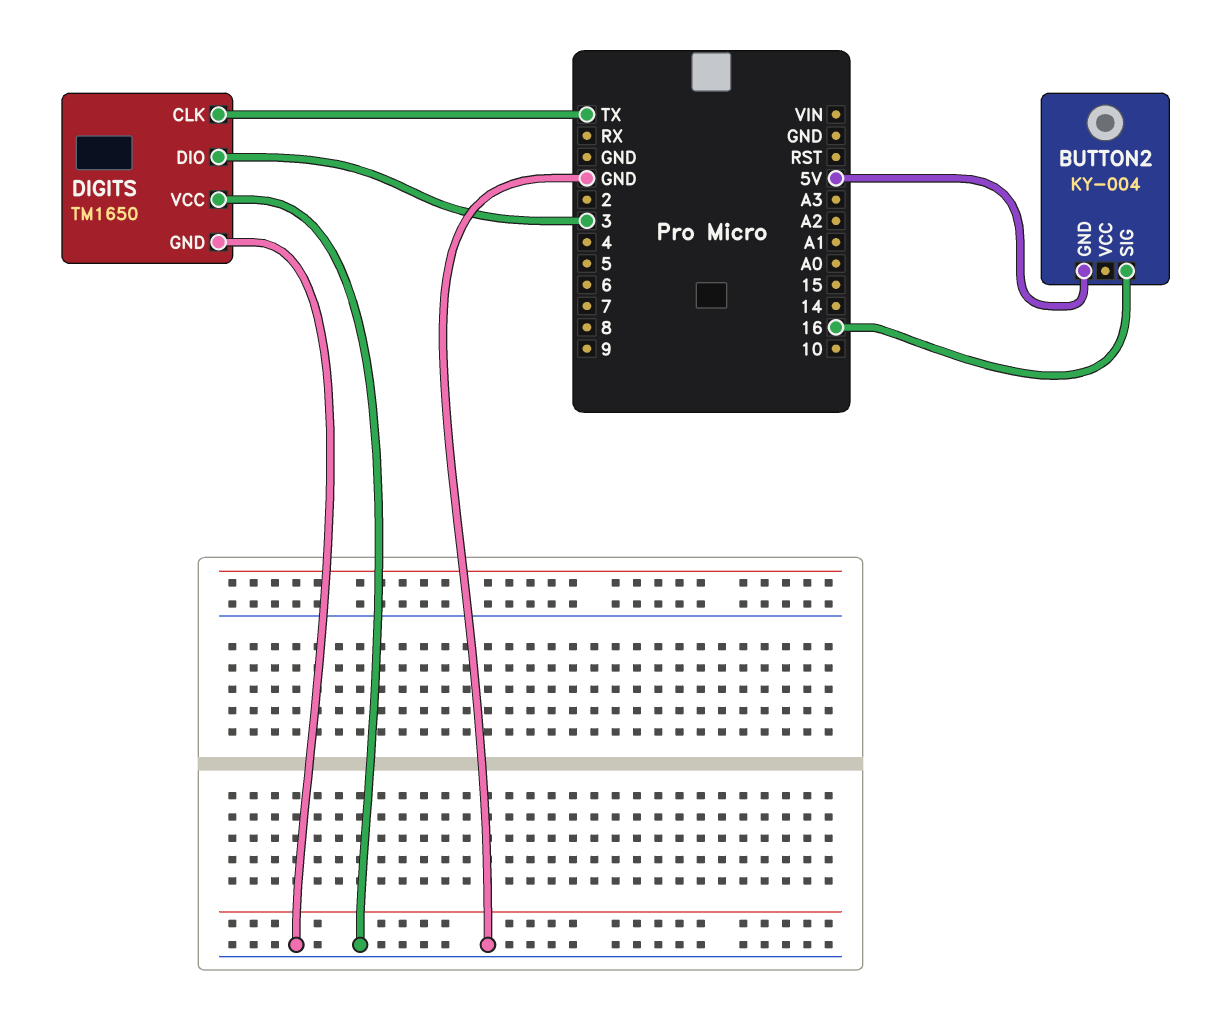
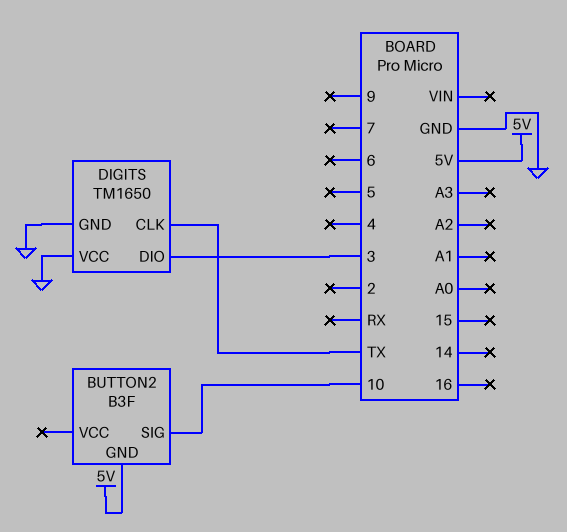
BUTTON2: KY-004 -> B3F
BUTTON2 pin SIG: 16 -> 10

